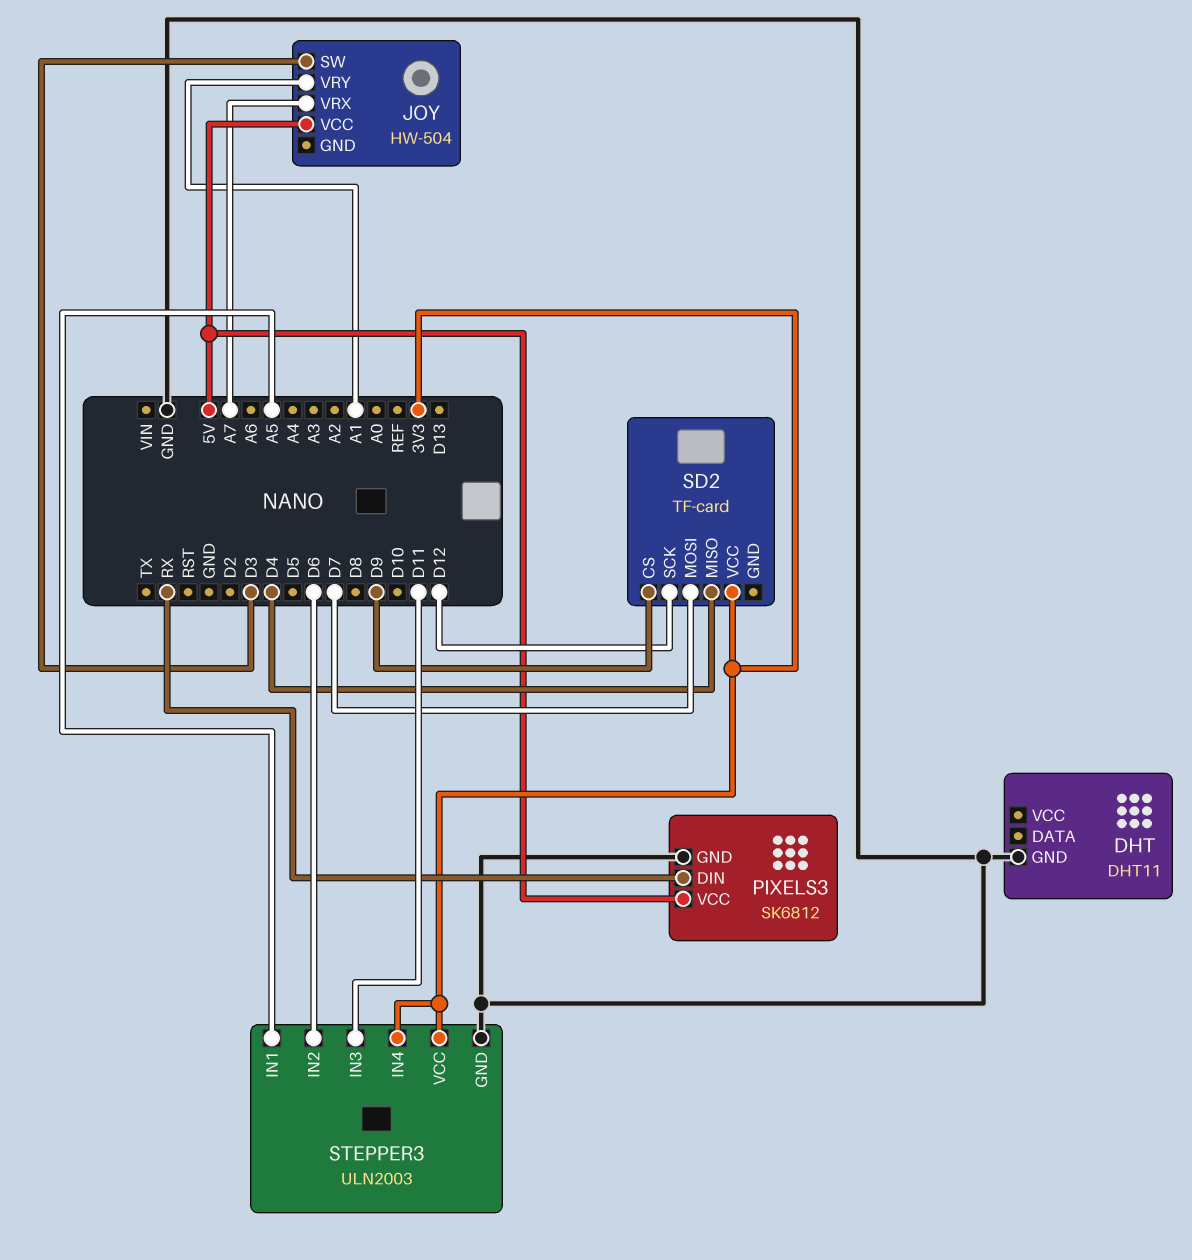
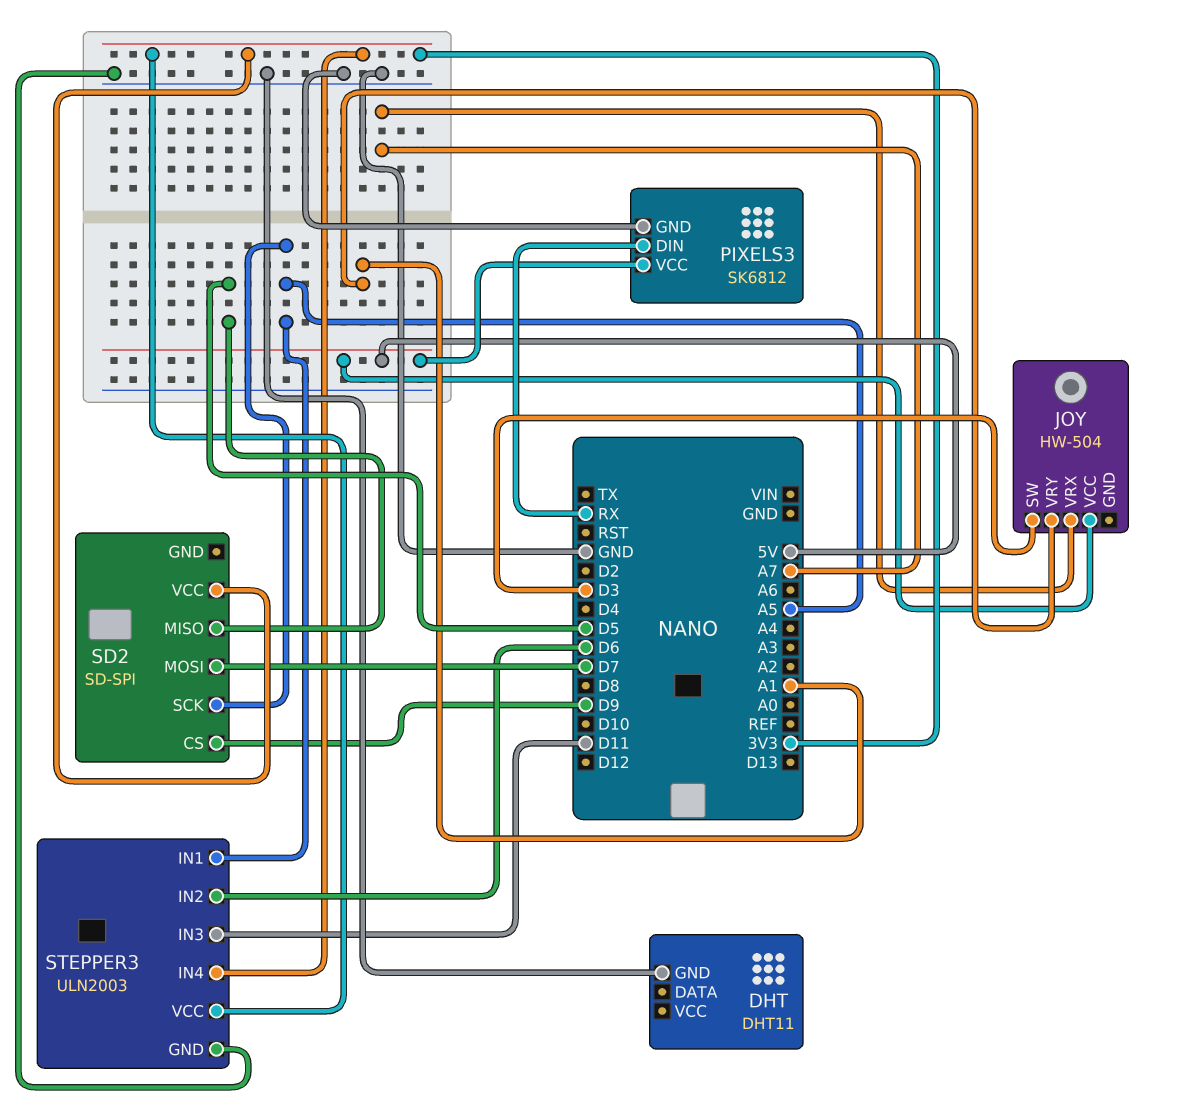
SD2: TF-card -> SD-SPI
SD2 pin MISO: D4 -> D5
SD2 pin SCK: D12 -> A5

